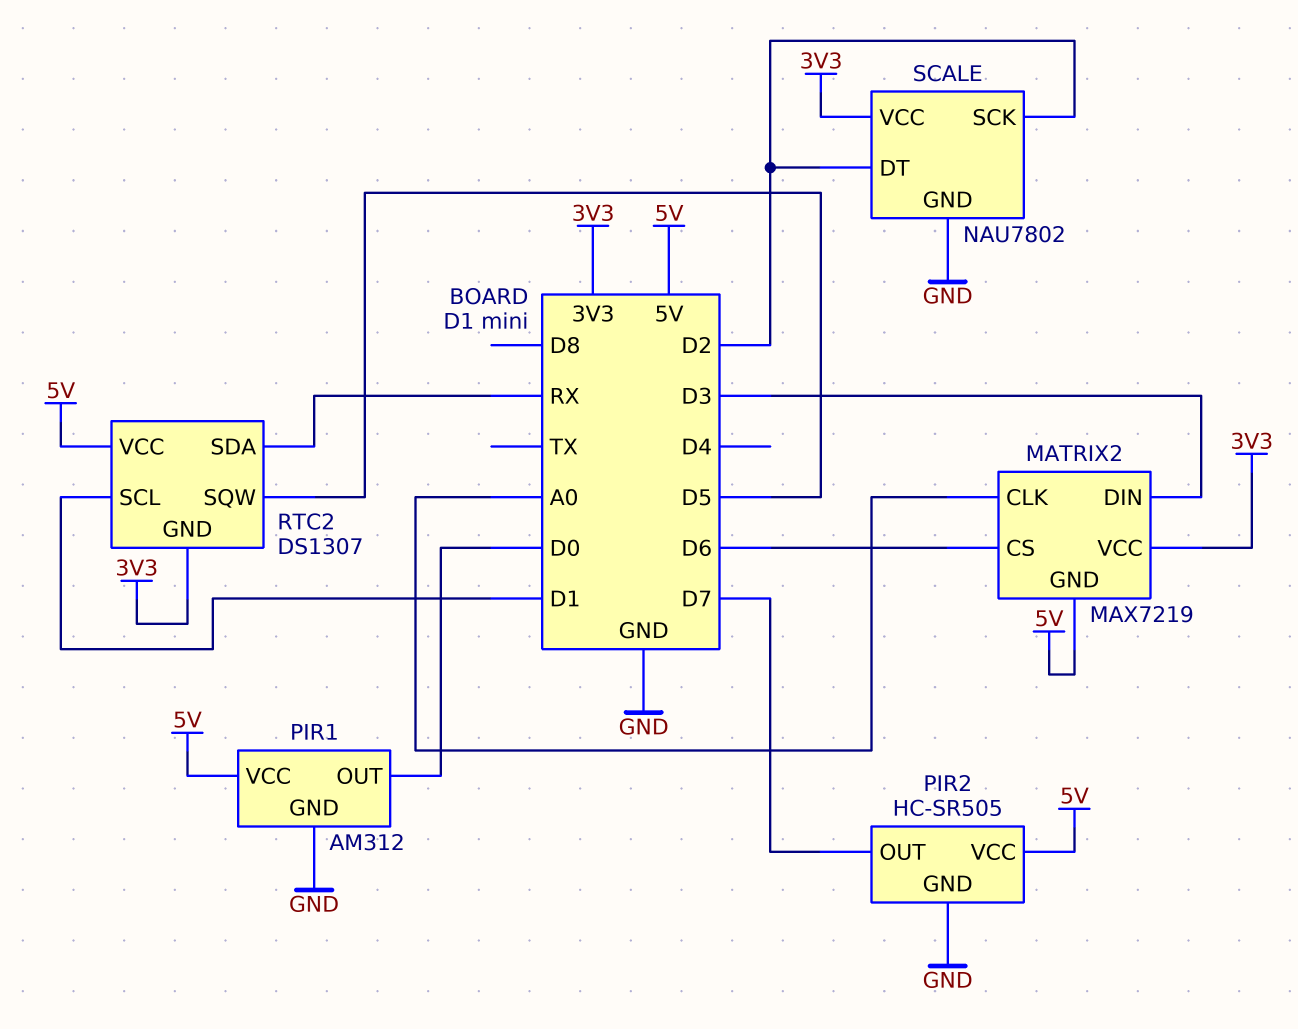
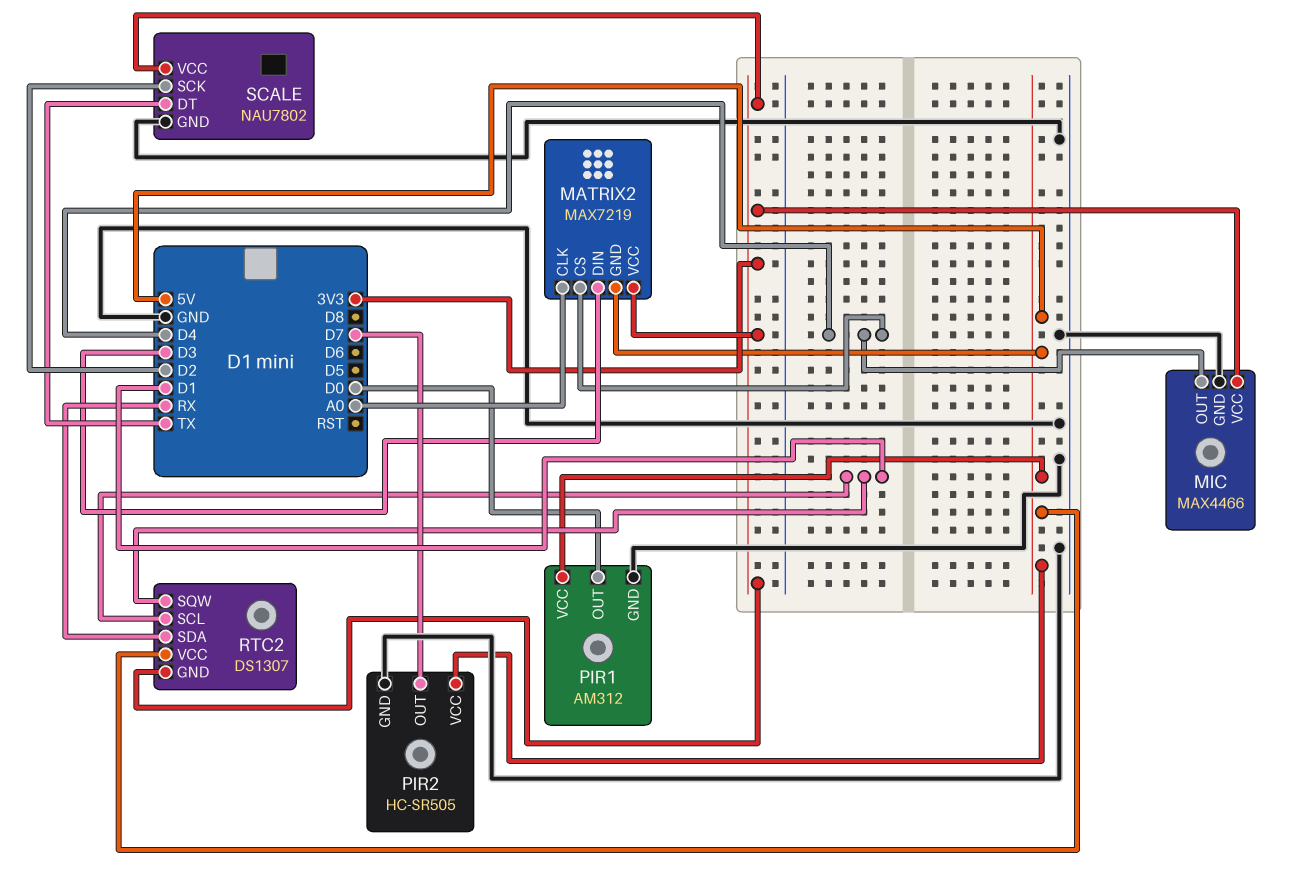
MATRIX2 pin CS: D6 -> D4
MIC: none -> MAX4466
MIC pin GND: none -> GND
MIC pin OUT: none -> D4
MIC pin VCC: none -> 3V3
RTC2 pin SQW: D5 -> D1
SCALE pin DT: D2 -> TX

